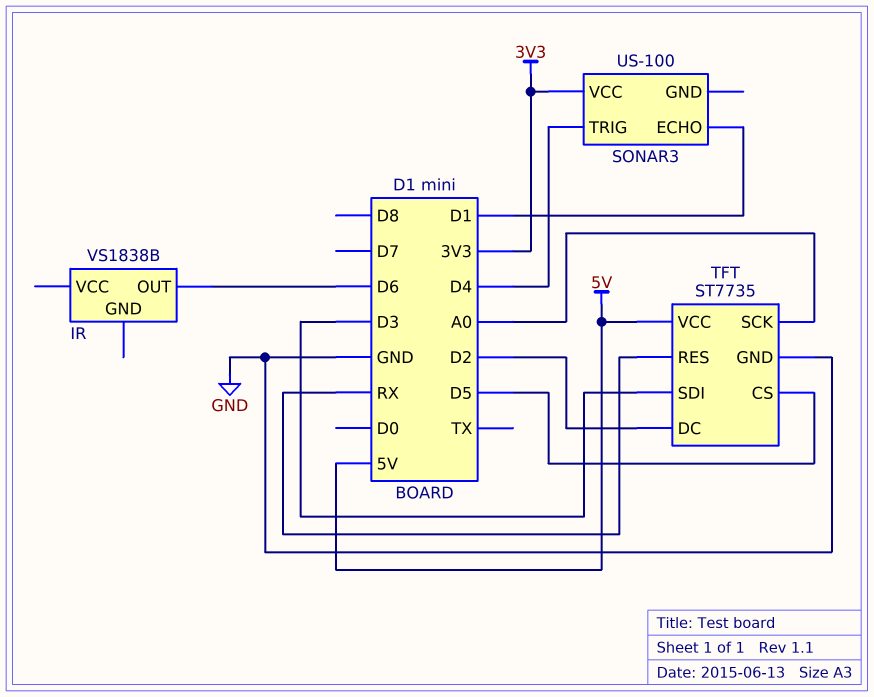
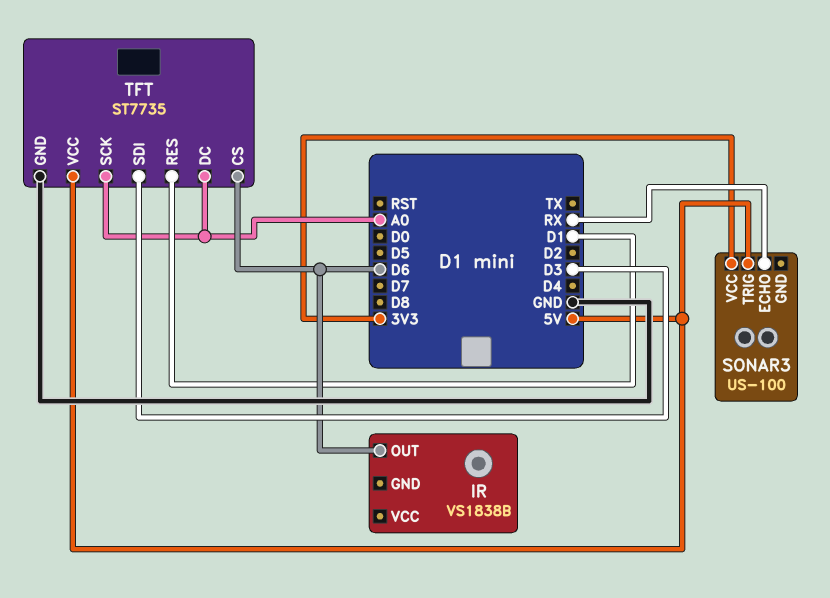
SONAR3 pin ECHO: D1 -> RX
SONAR3 pin TRIG: D4 -> 5V
TFT pin CS: D5 -> D6
TFT pin DC: D2 -> A0
TFT pin RES: RX -> D1

